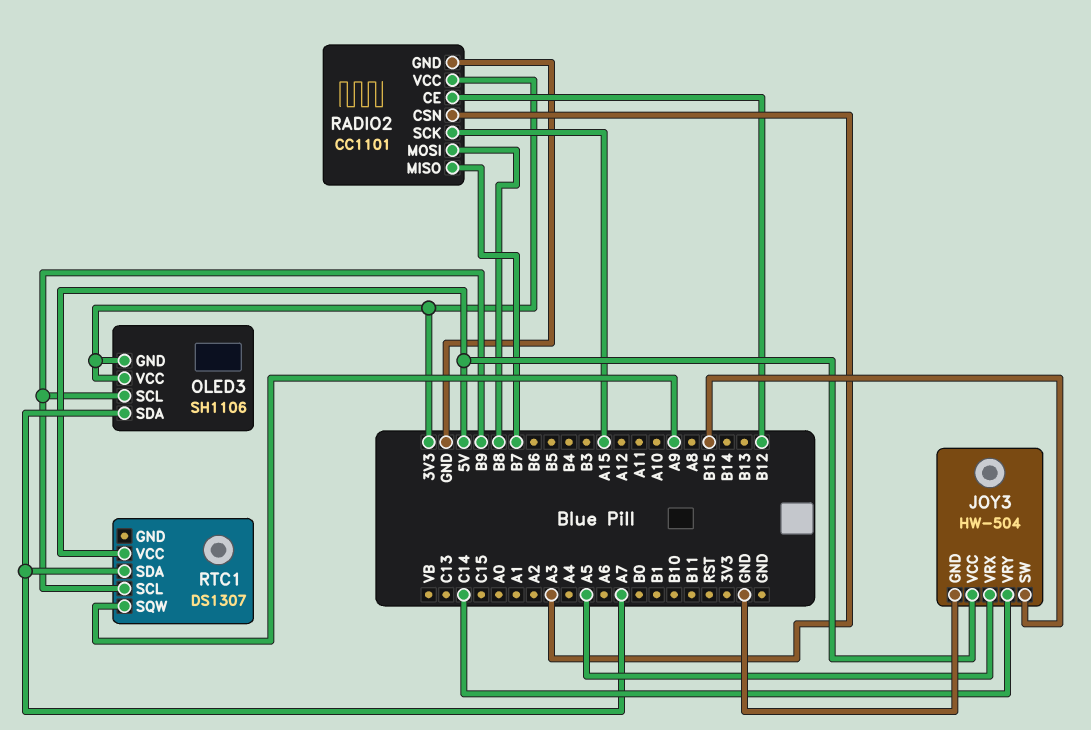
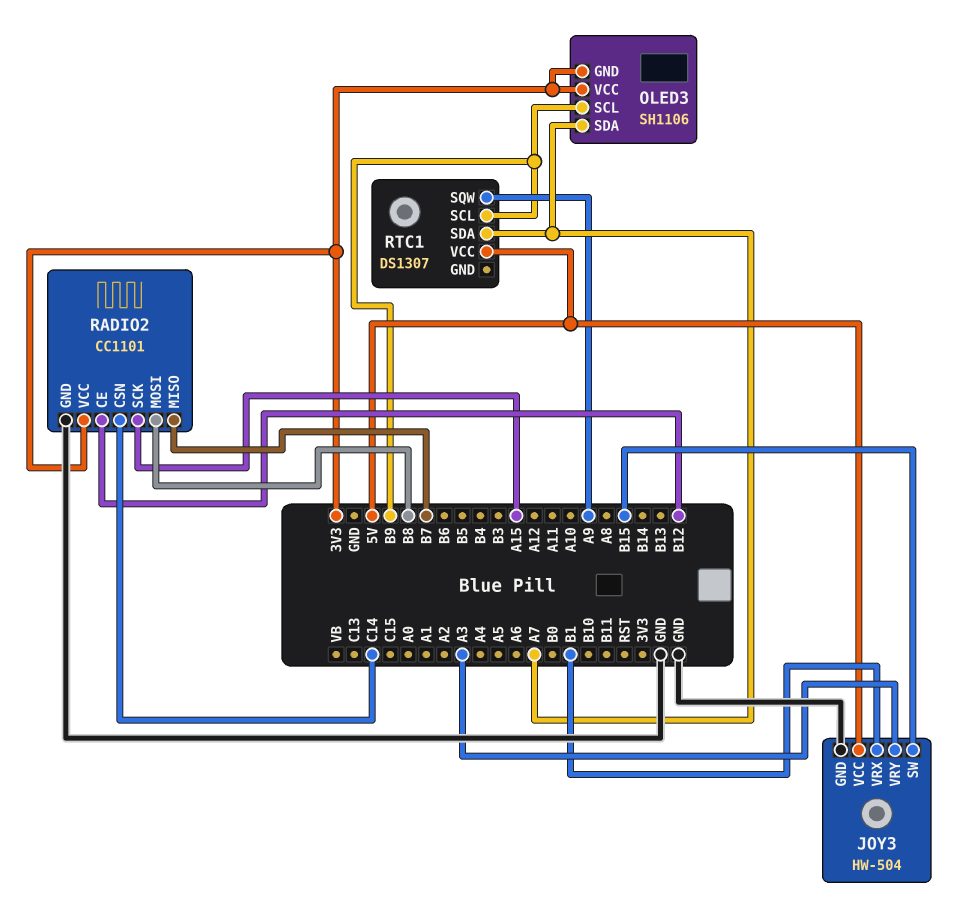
JOY3 pin VRX: A5 -> B1
JOY3 pin VRY: C14 -> A3
RADIO2 pin CSN: A3 -> C14

